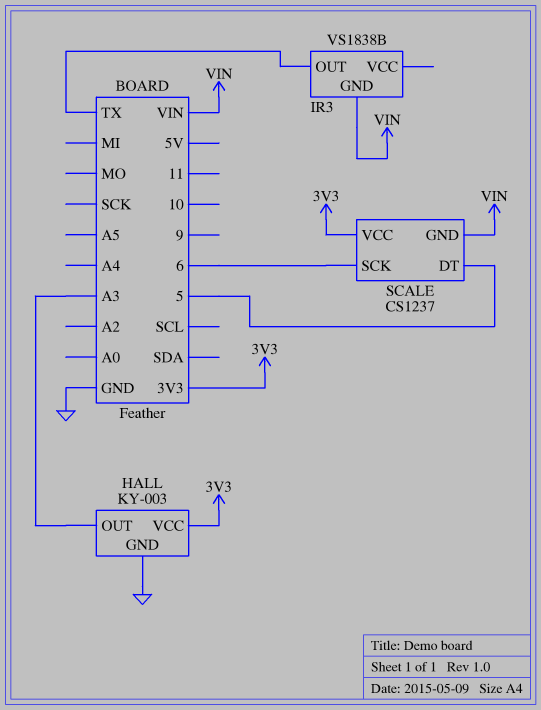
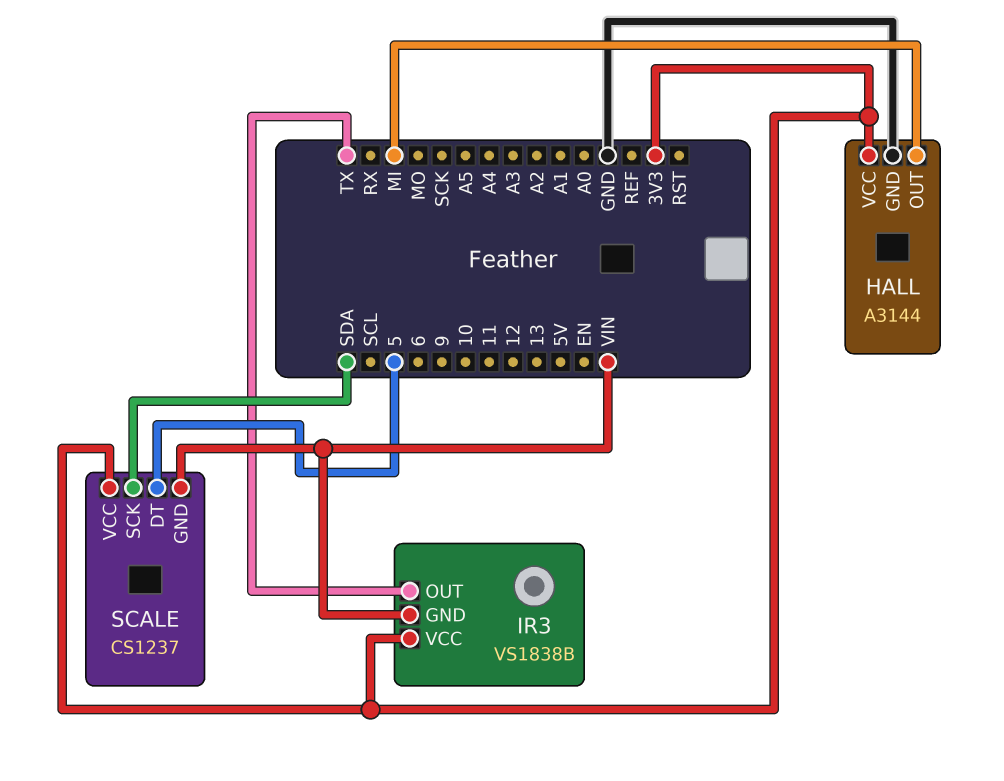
HALL: KY-003 -> A3144
HALL pin OUT: A3 -> MI
IR3 pin VCC: none -> 3V3
SCALE pin SCK: 6 -> SDA

